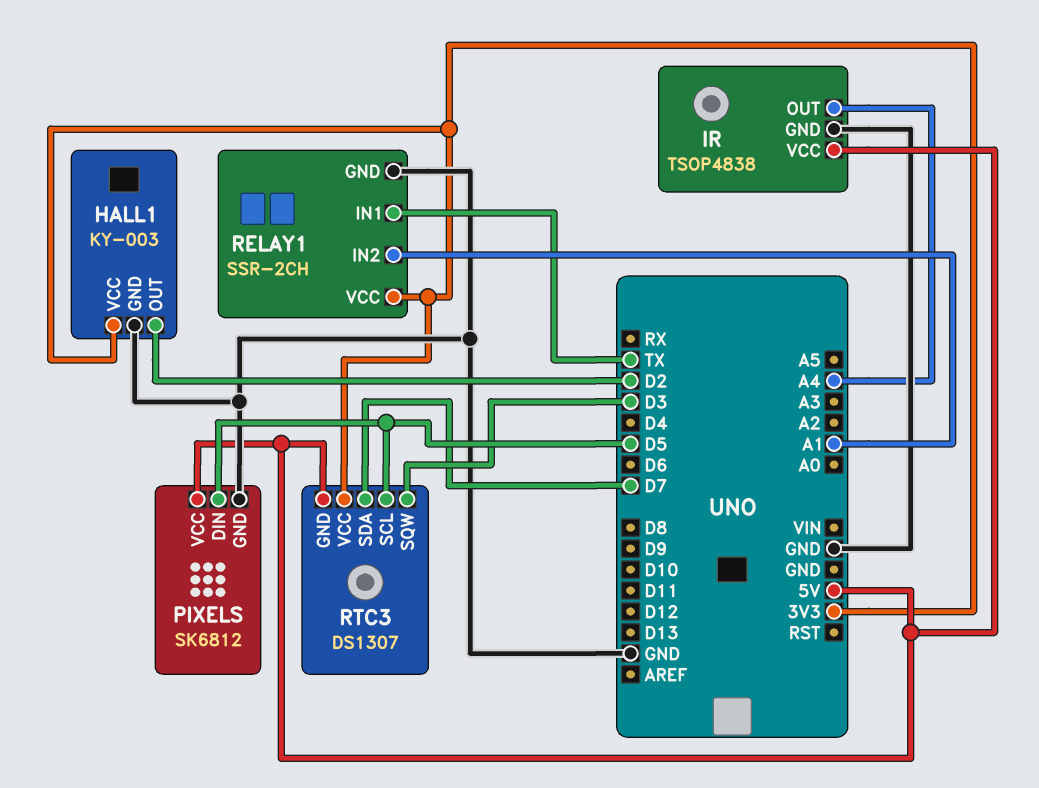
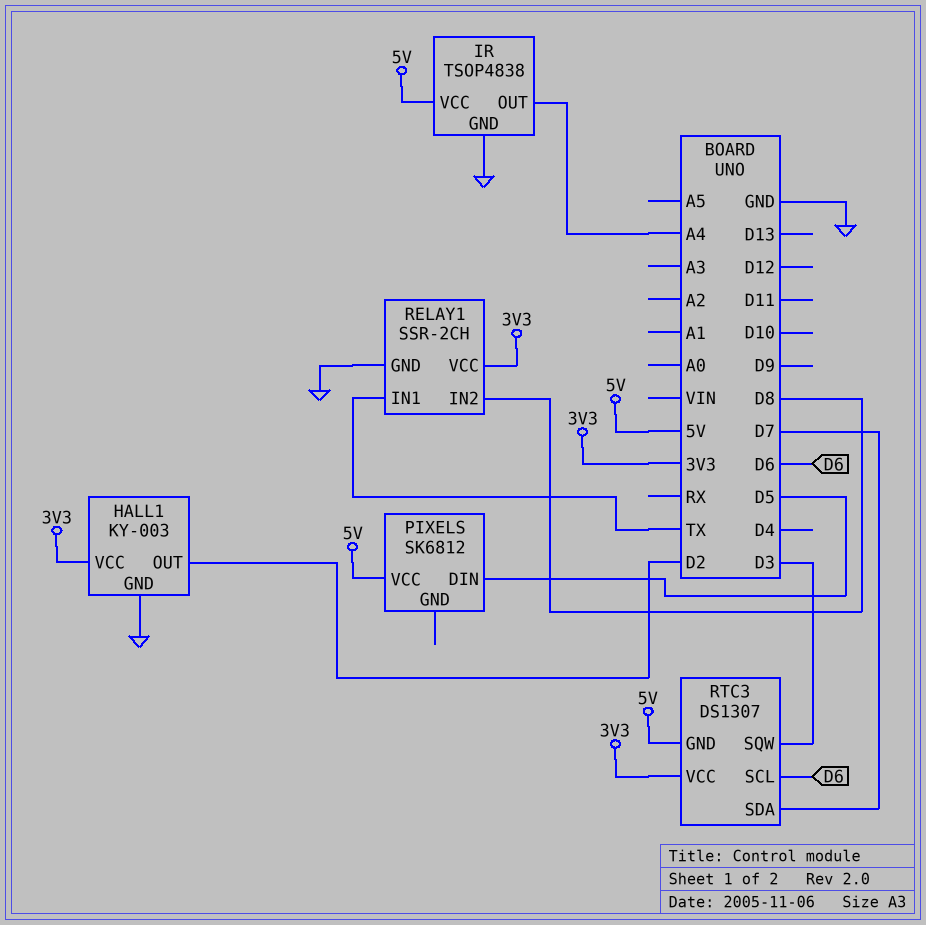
PIXELS pin GND: GND -> none
RELAY1 pin IN2: A1 -> D8
RTC3 pin SCL: D5 -> D6

